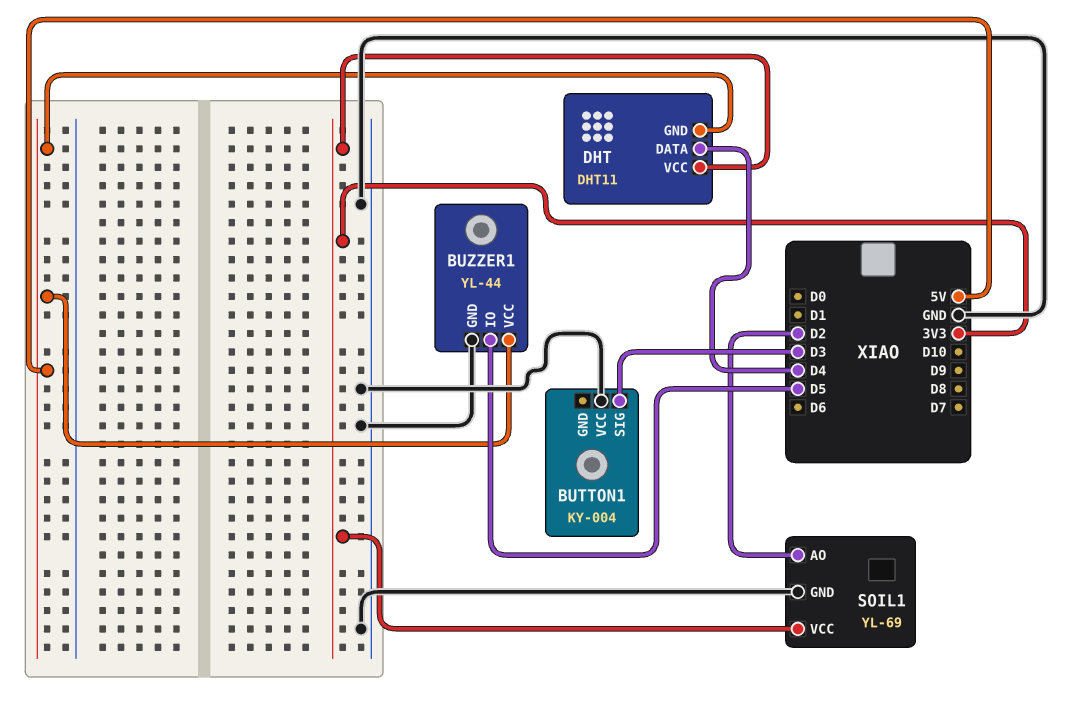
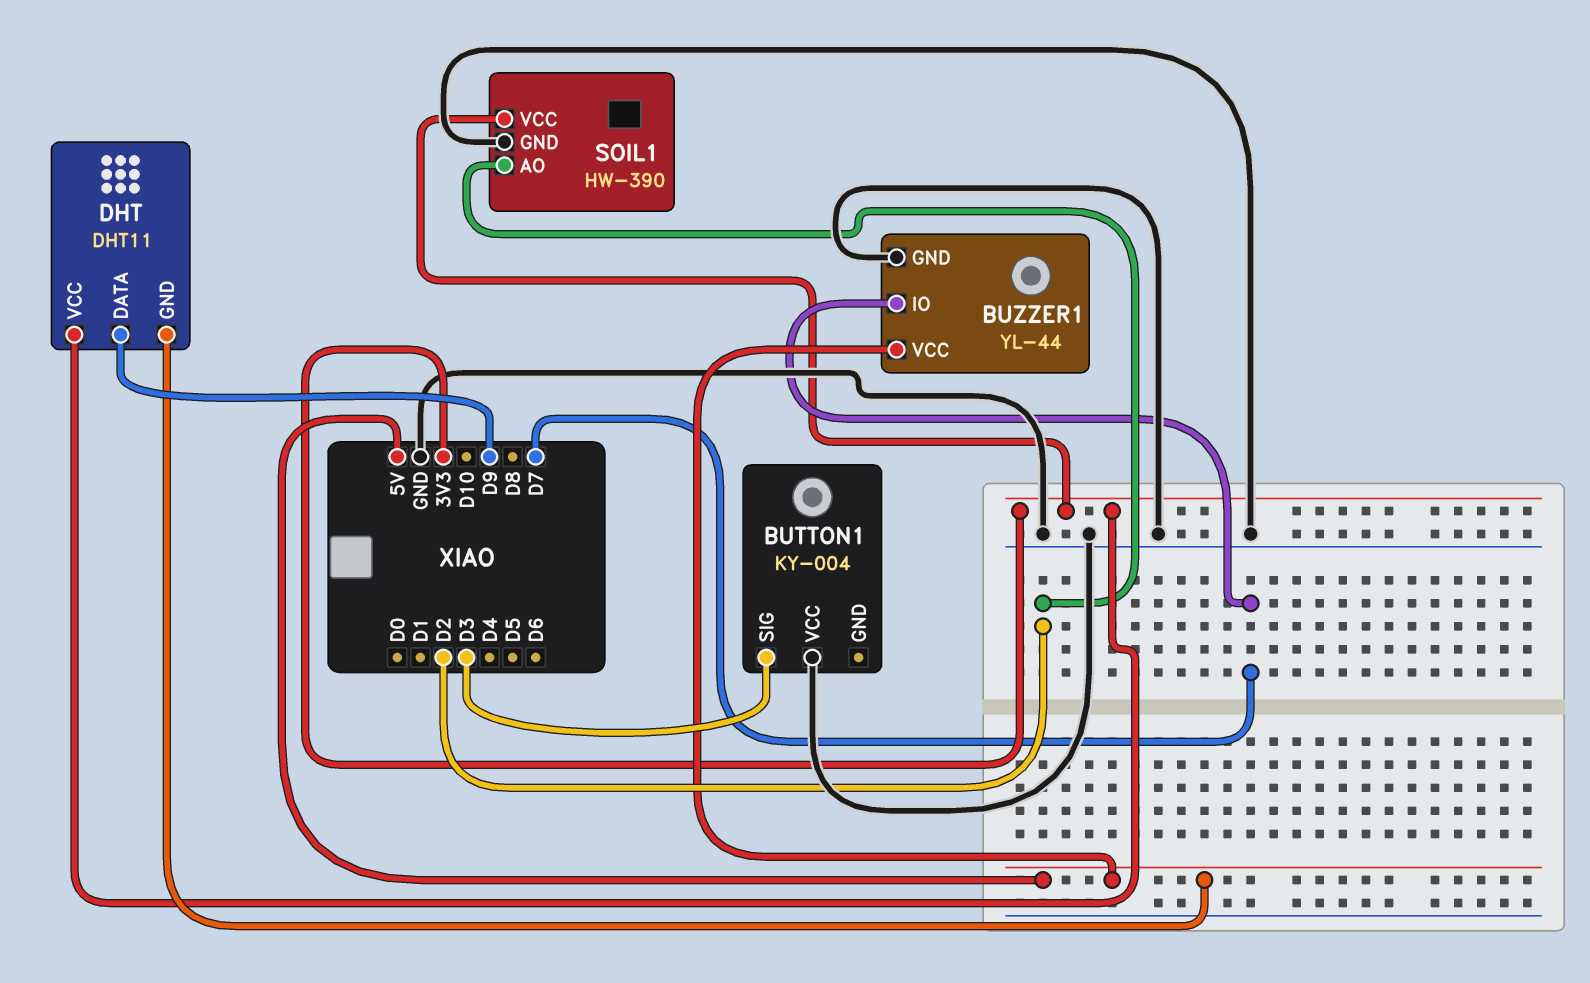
BUZZER1 pin IO: D5 -> D7
DHT pin DATA: D4 -> D9
SOIL1: YL-69 -> HW-390

